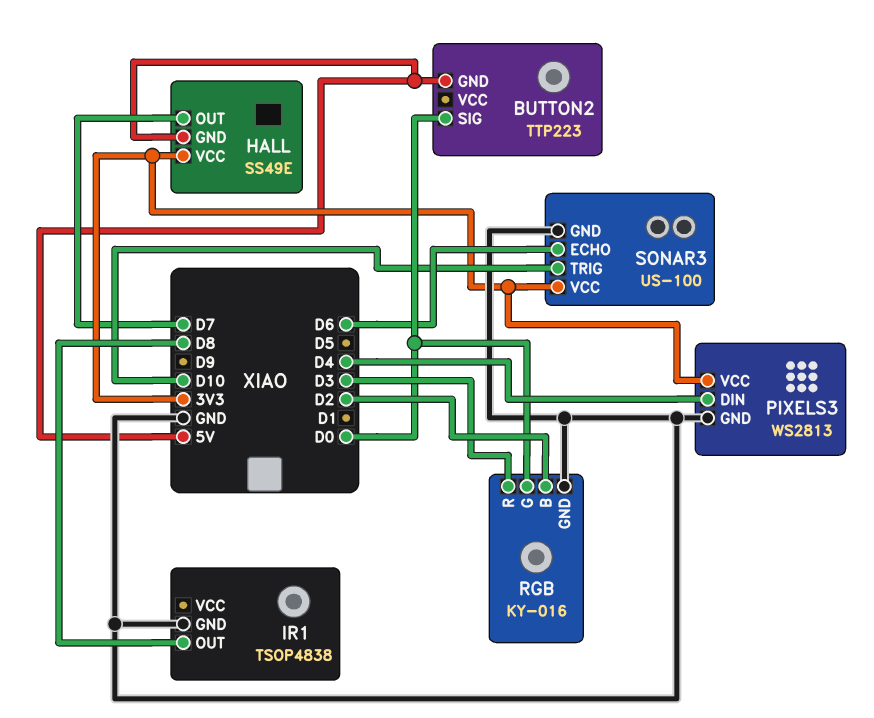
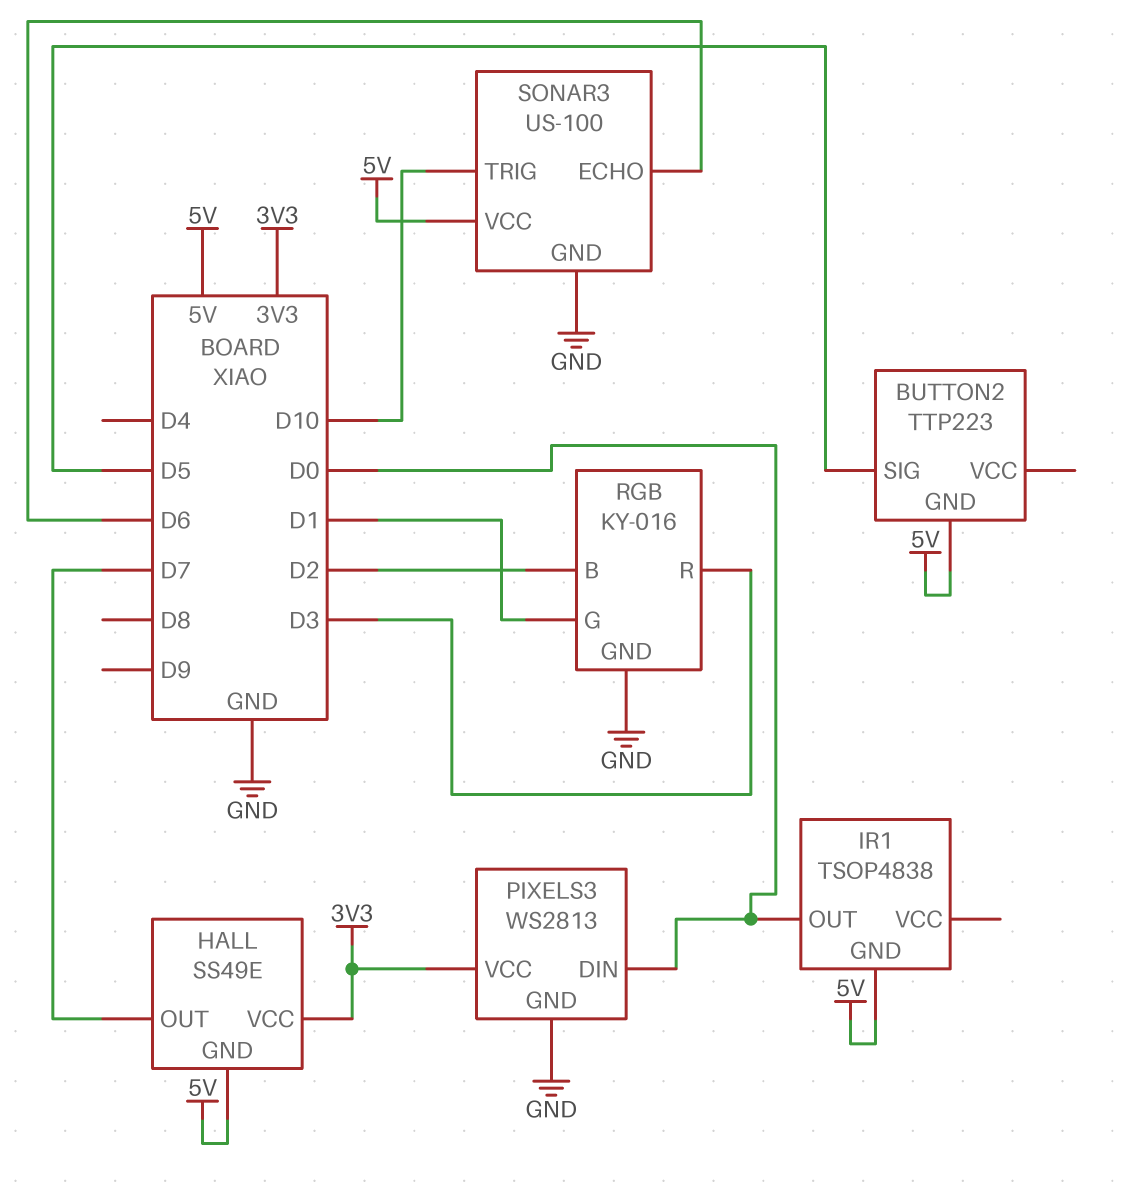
BUTTON2 pin SIG: D0 -> D5
IR1 pin GND: GND -> 5V
IR1 pin OUT: D8 -> D0
PIXELS3 pin DIN: D4 -> D0
RGB pin G: D0 -> D1
SONAR3 pin VCC: 3V3 -> 5V

